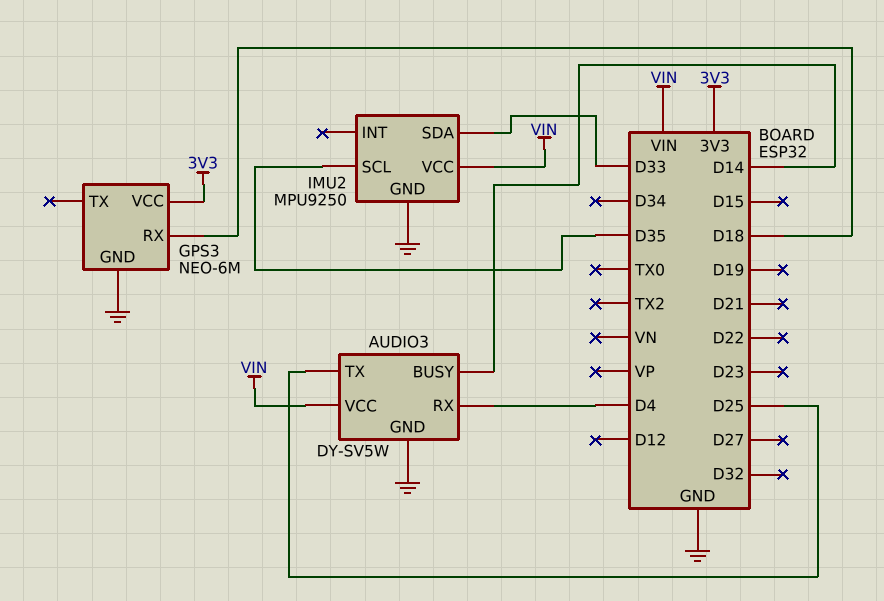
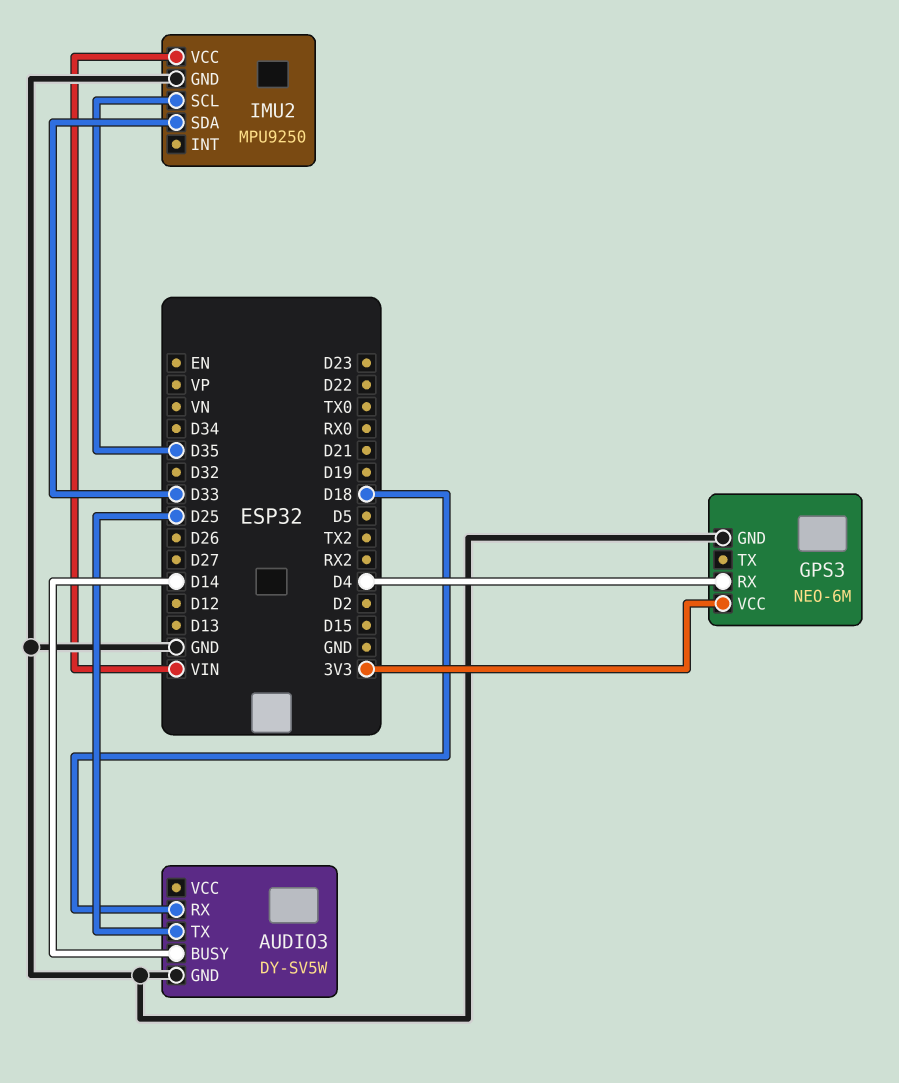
AUDIO3 pin RX: D4 -> D18
AUDIO3 pin VCC: VIN -> none
GPS3 pin RX: D18 -> D4

